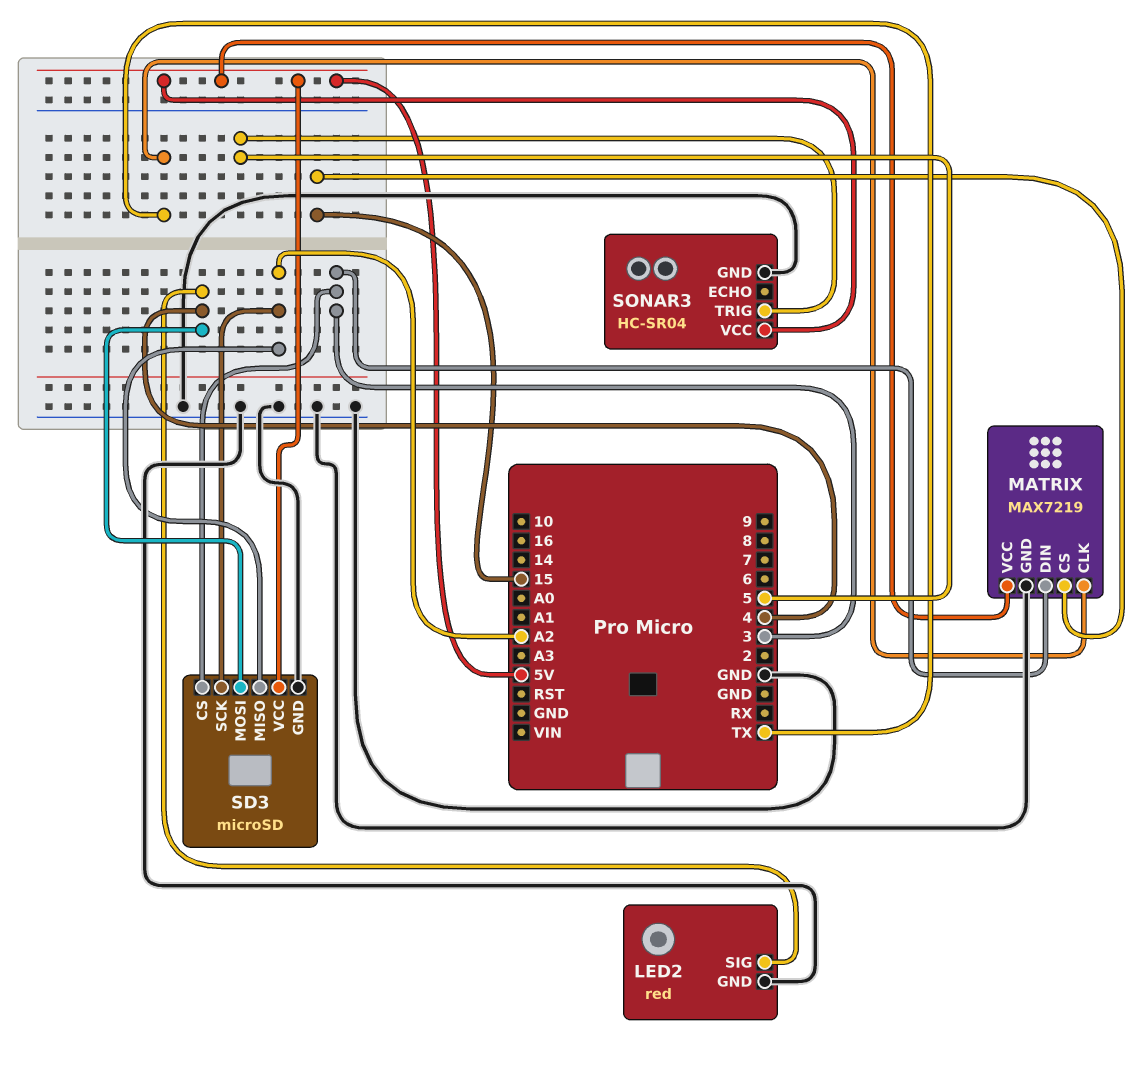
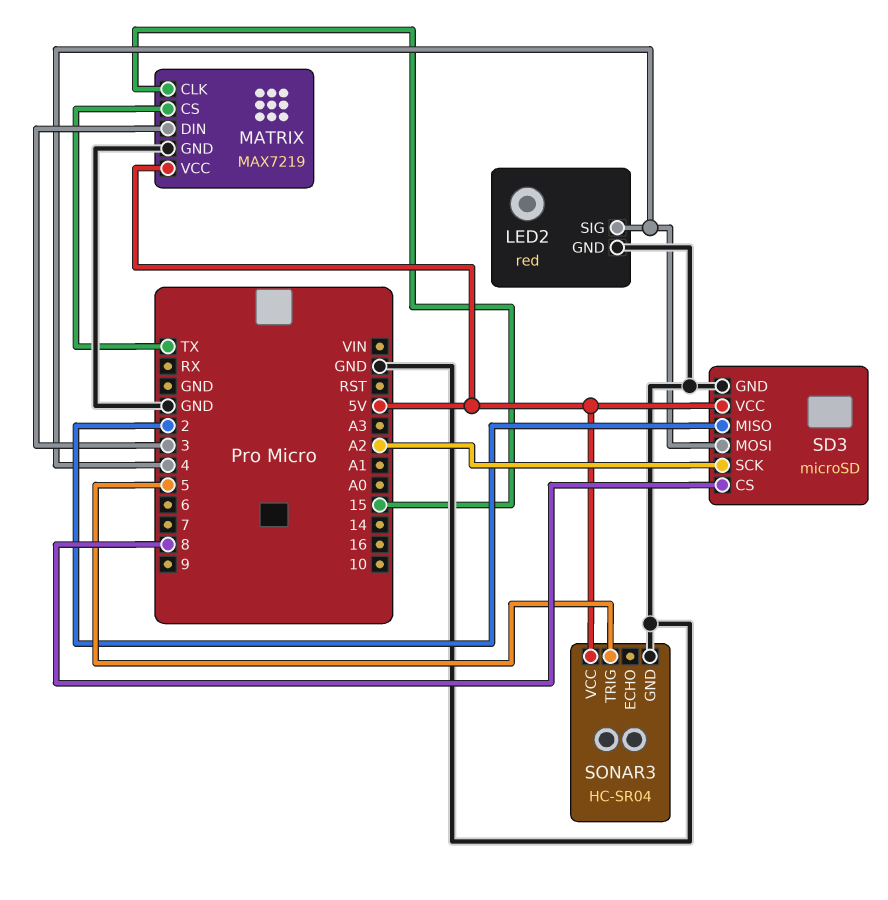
MATRIX pin CLK: TX -> 15
MATRIX pin CS: 15 -> TX
SD3 pin CS: 3 -> 8
SD3 pin MISO: A2 -> 2

